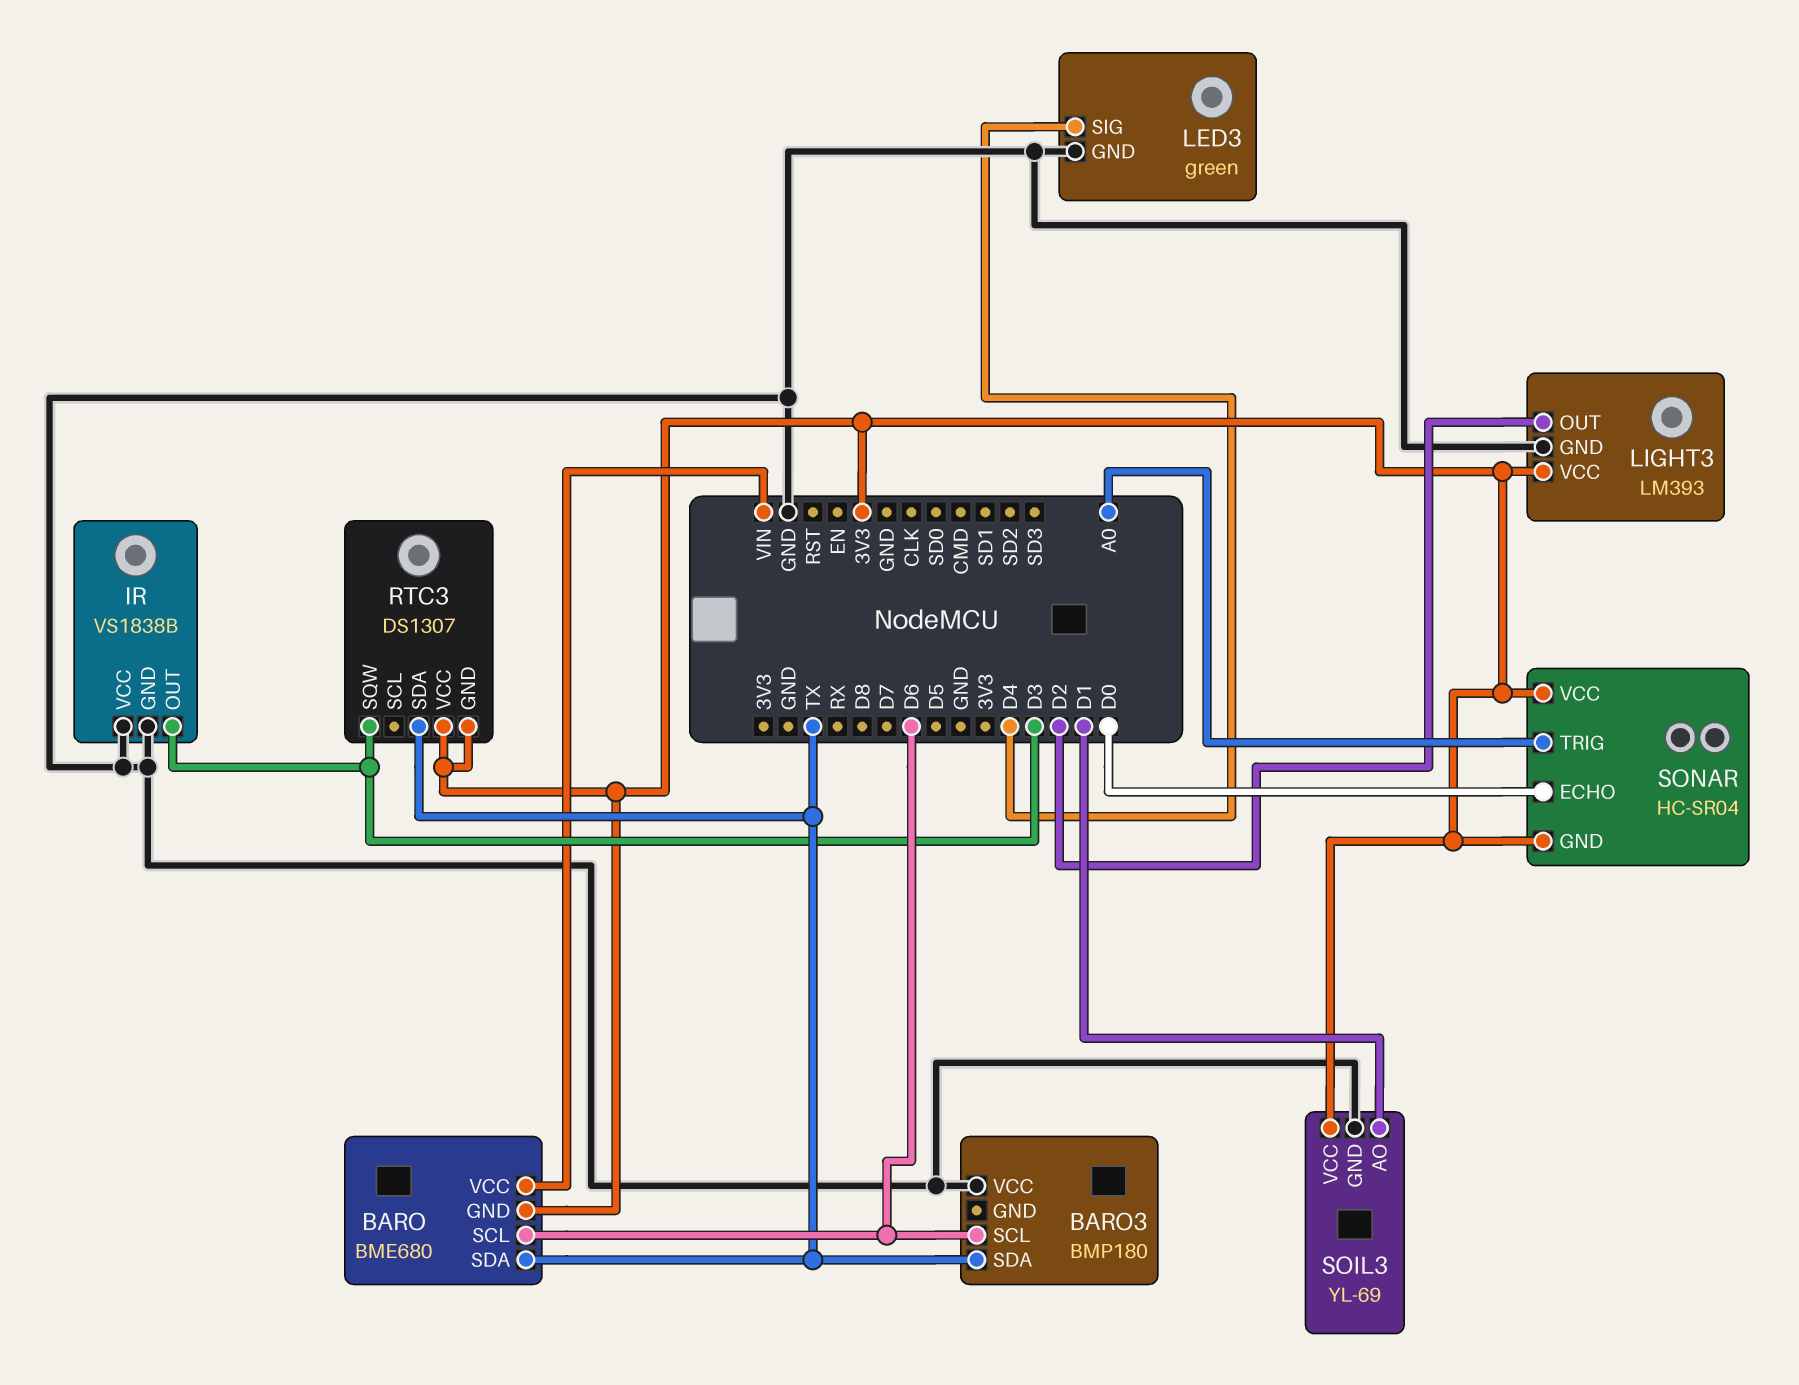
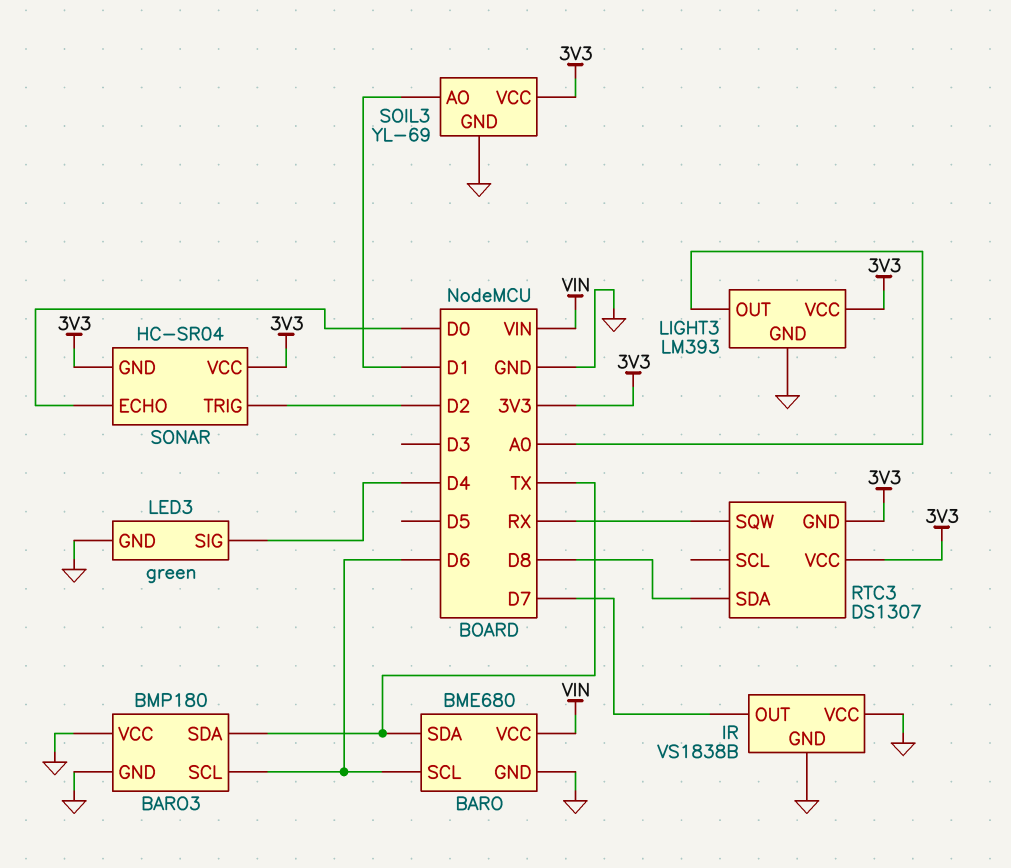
BARO pin GND: 3V3 -> GND
BARO3 pin GND: none -> GND
IR pin OUT: D3 -> D7
LIGHT3 pin OUT: D2 -> A0
RTC3 pin SDA: TX -> D8
RTC3 pin SQW: D3 -> RX
SONAR pin TRIG: A0 -> D2

